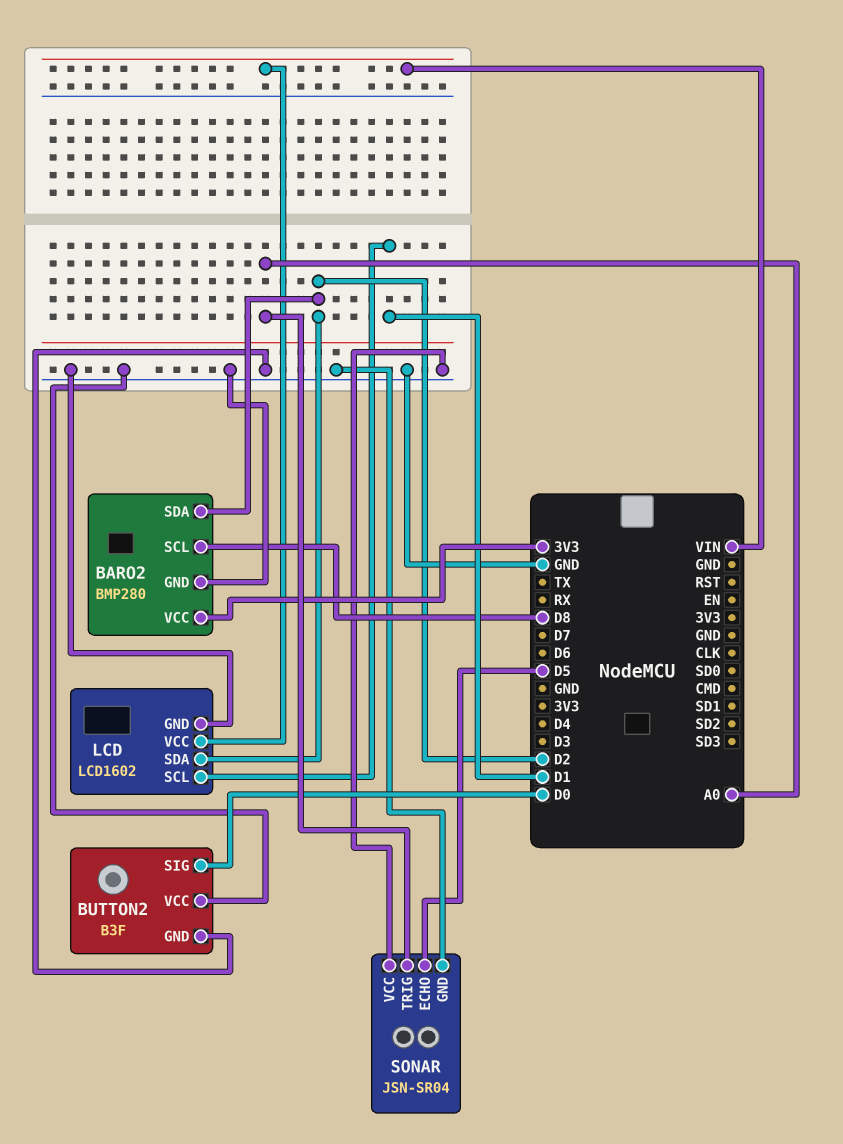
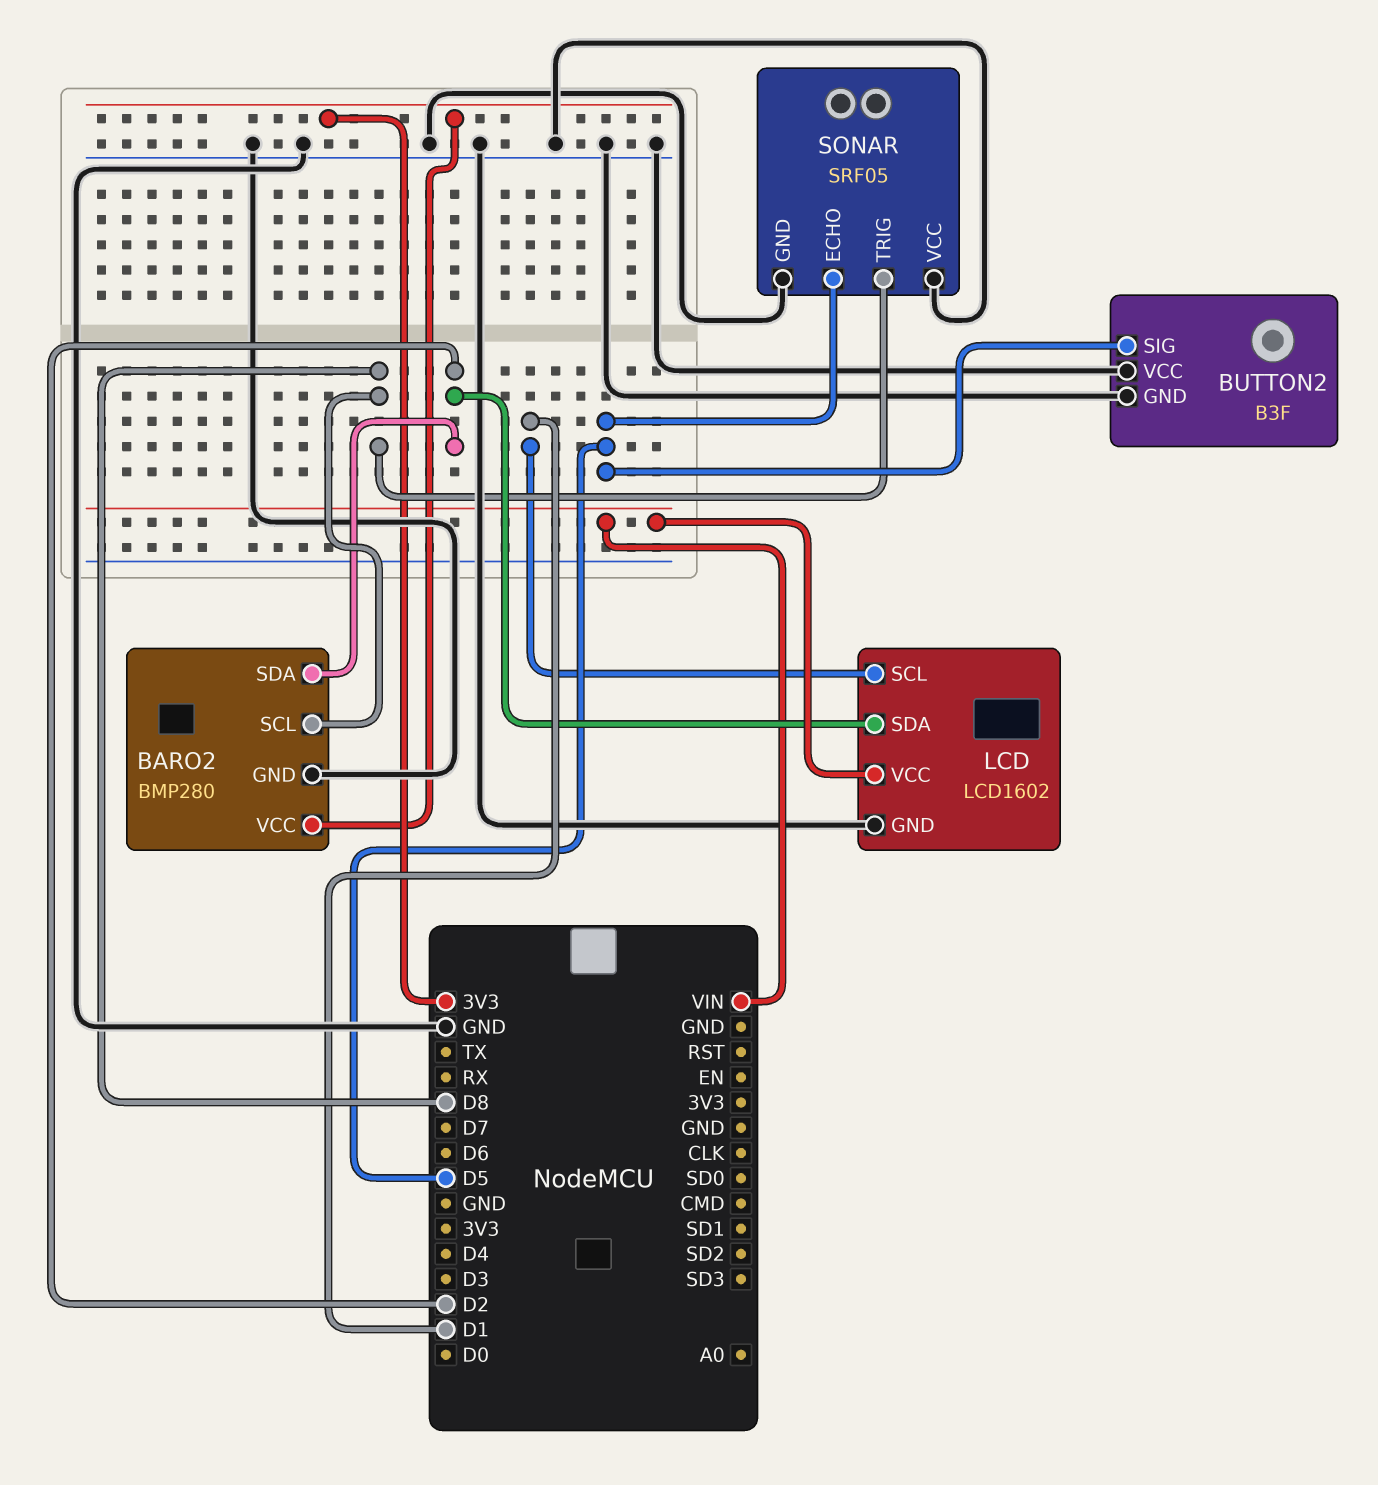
BUTTON2 pin SIG: D0 -> D5
SONAR: JSN-SR04 -> SRF05
SONAR pin TRIG: A0 -> D8

